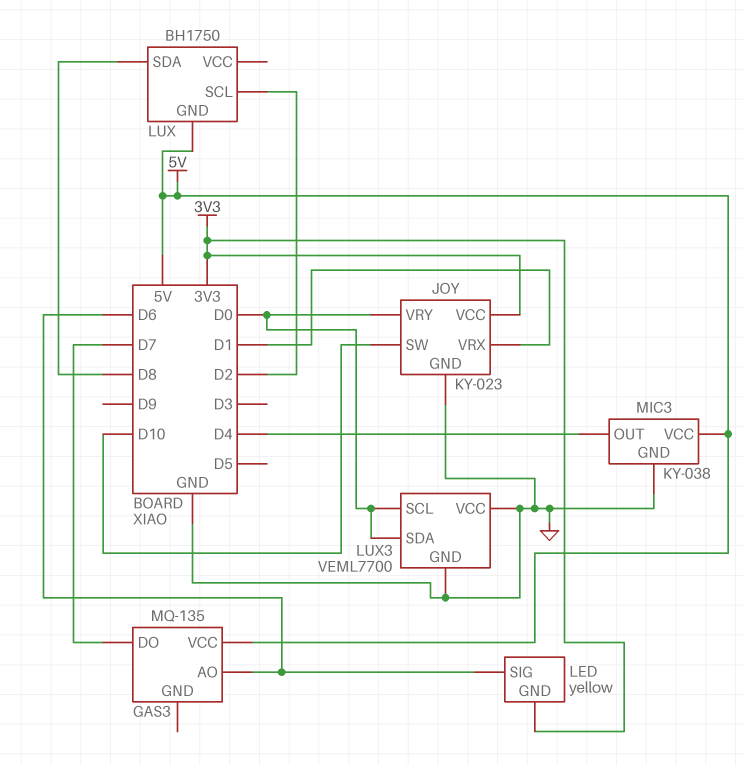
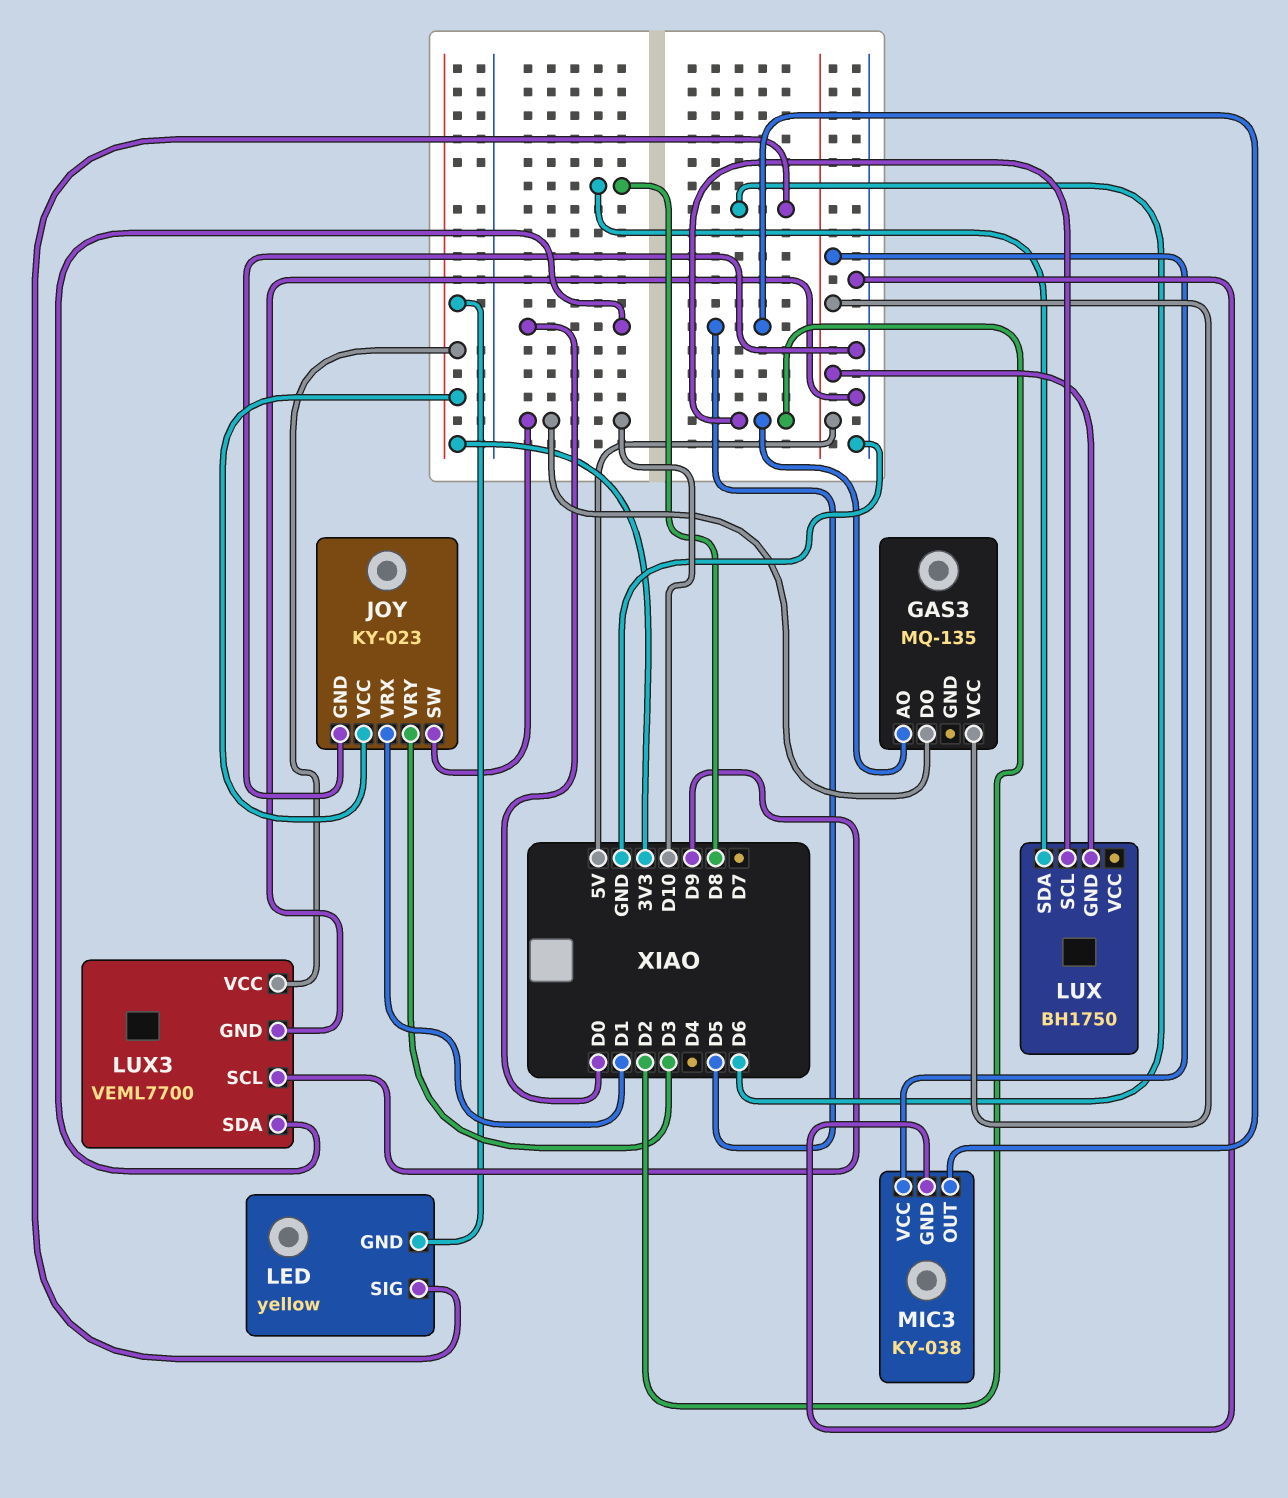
GAS3 pin AO: D6 -> D2
GAS3 pin DO: D7 -> D10
JOY pin VRY: D0 -> D3
LUX3 pin SCL: D0 -> D9
LUX3 pin VCC: GND -> 3V3
MIC3 pin OUT: D4 -> D5

